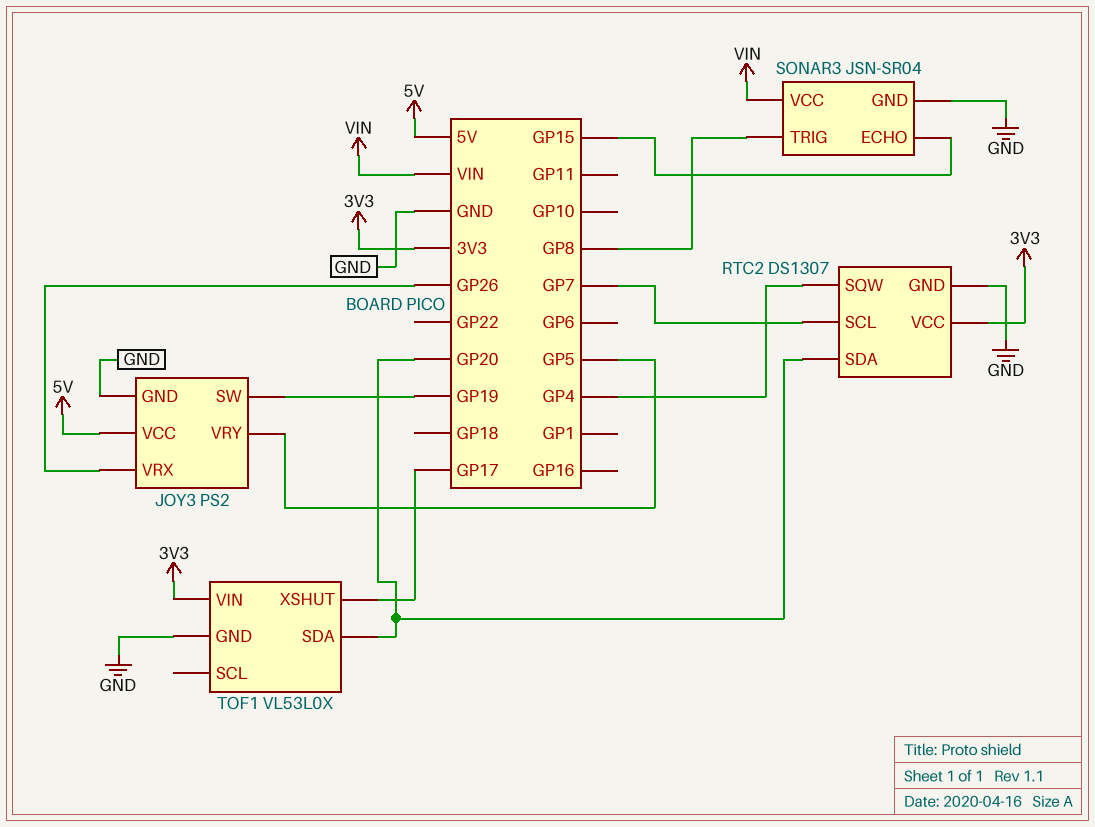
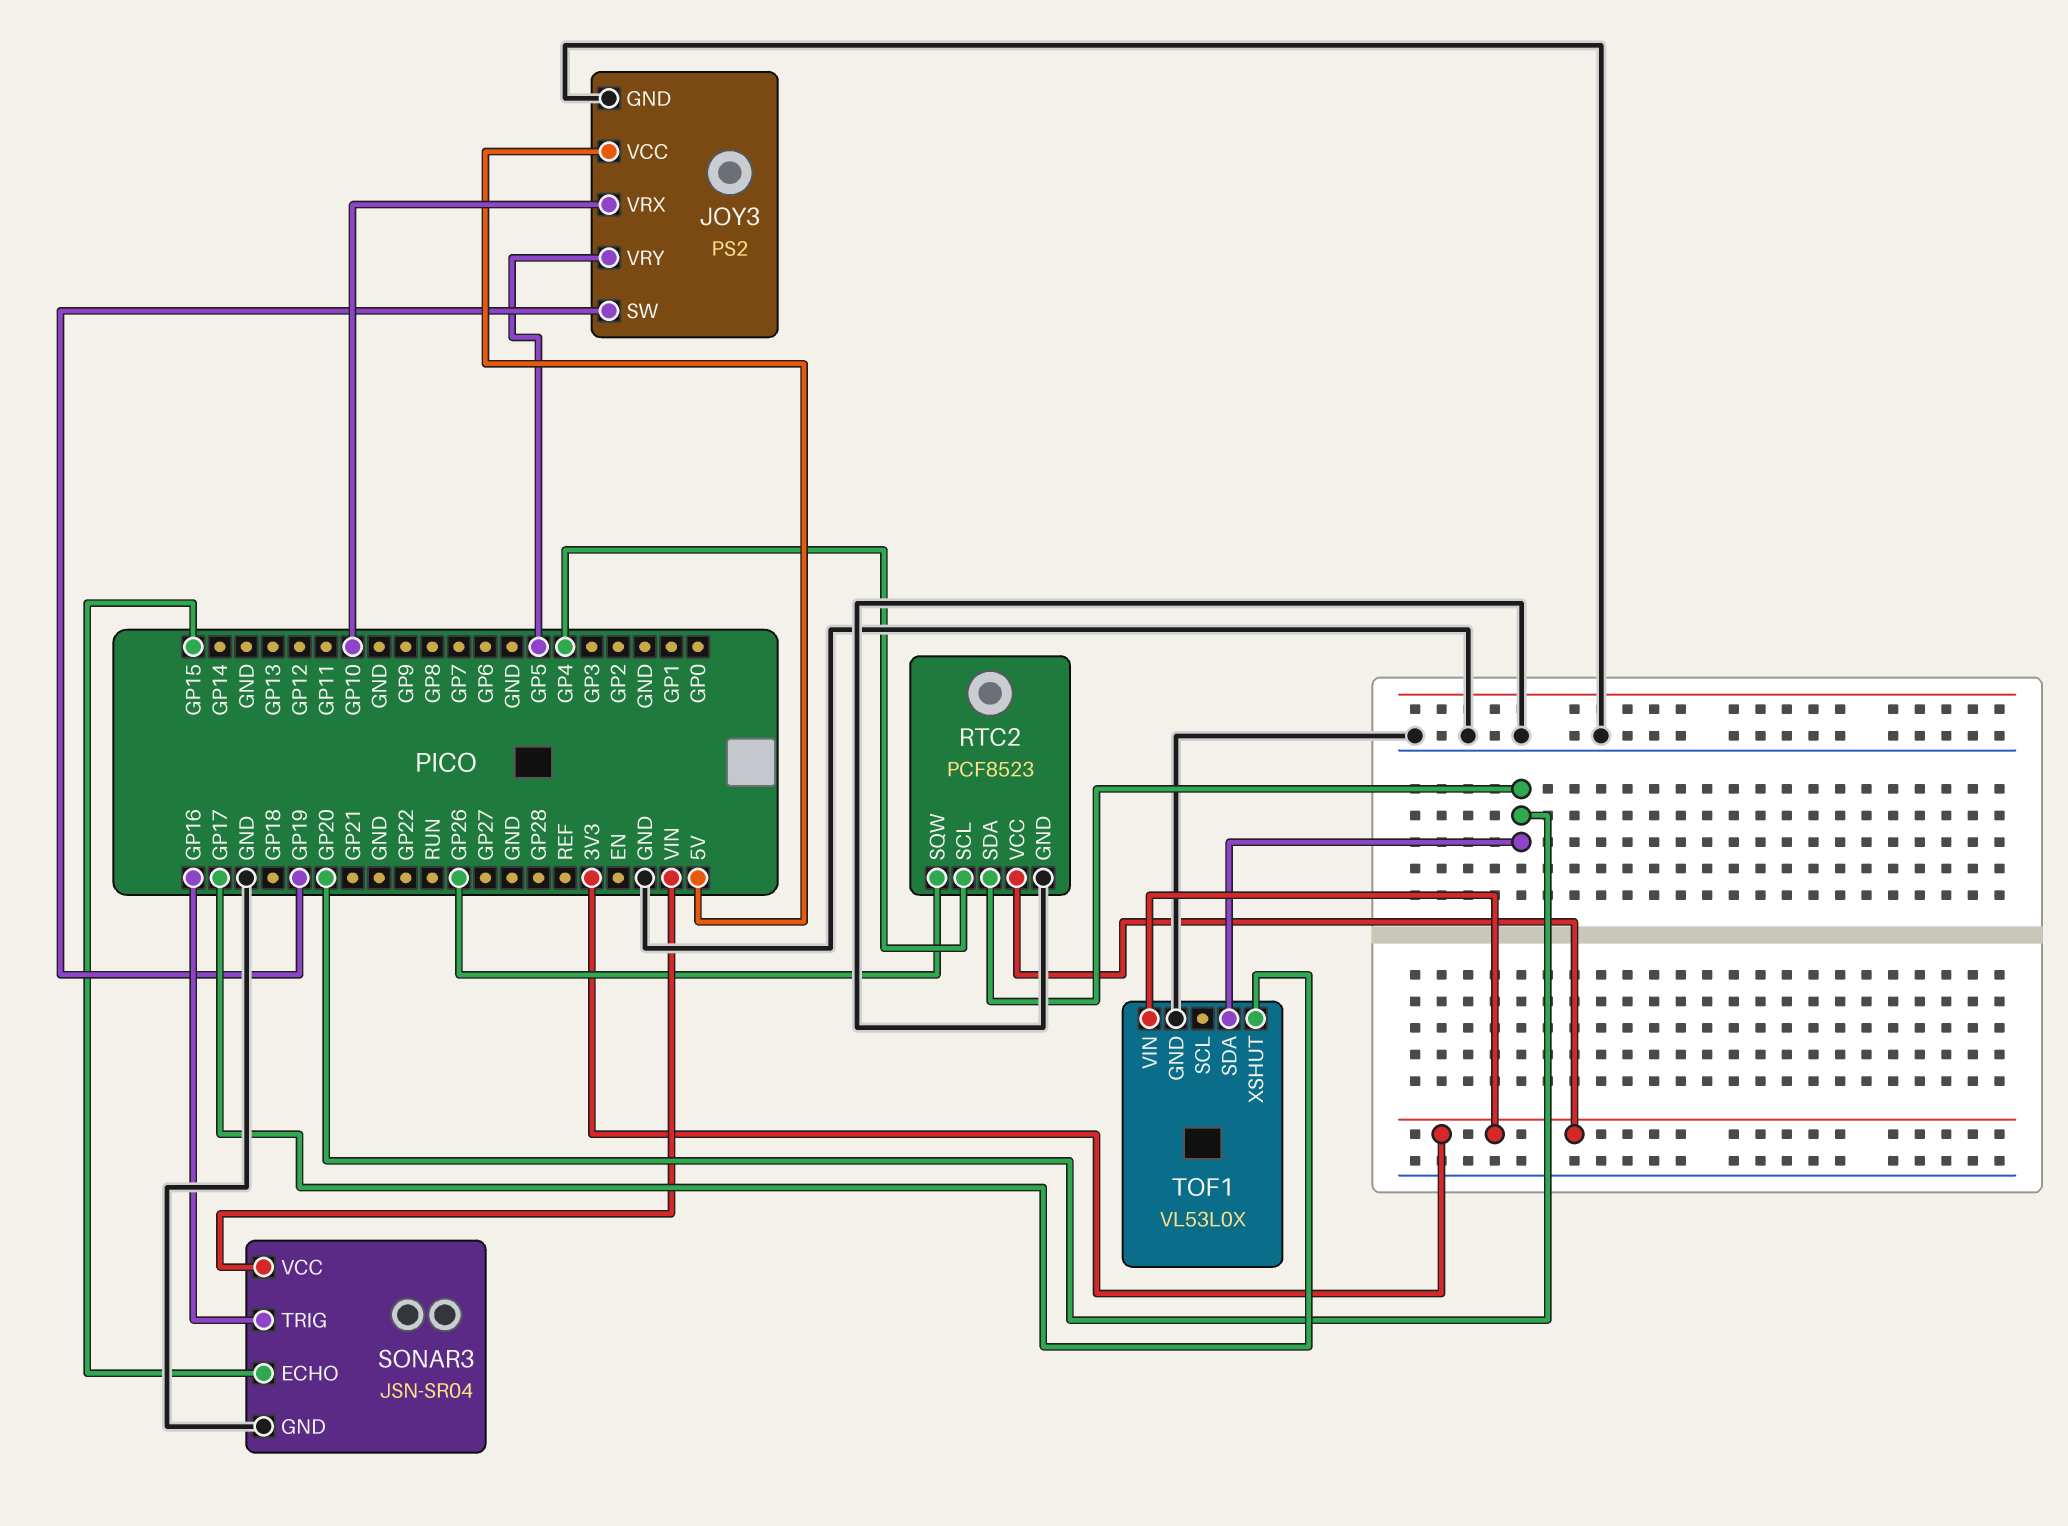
JOY3 pin VRX: GP26 -> GP10
RTC2: DS1307 -> PCF8523
RTC2 pin SCL: GP7 -> GP4
RTC2 pin SQW: GP4 -> GP26
SONAR3 pin TRIG: GP8 -> GP16

